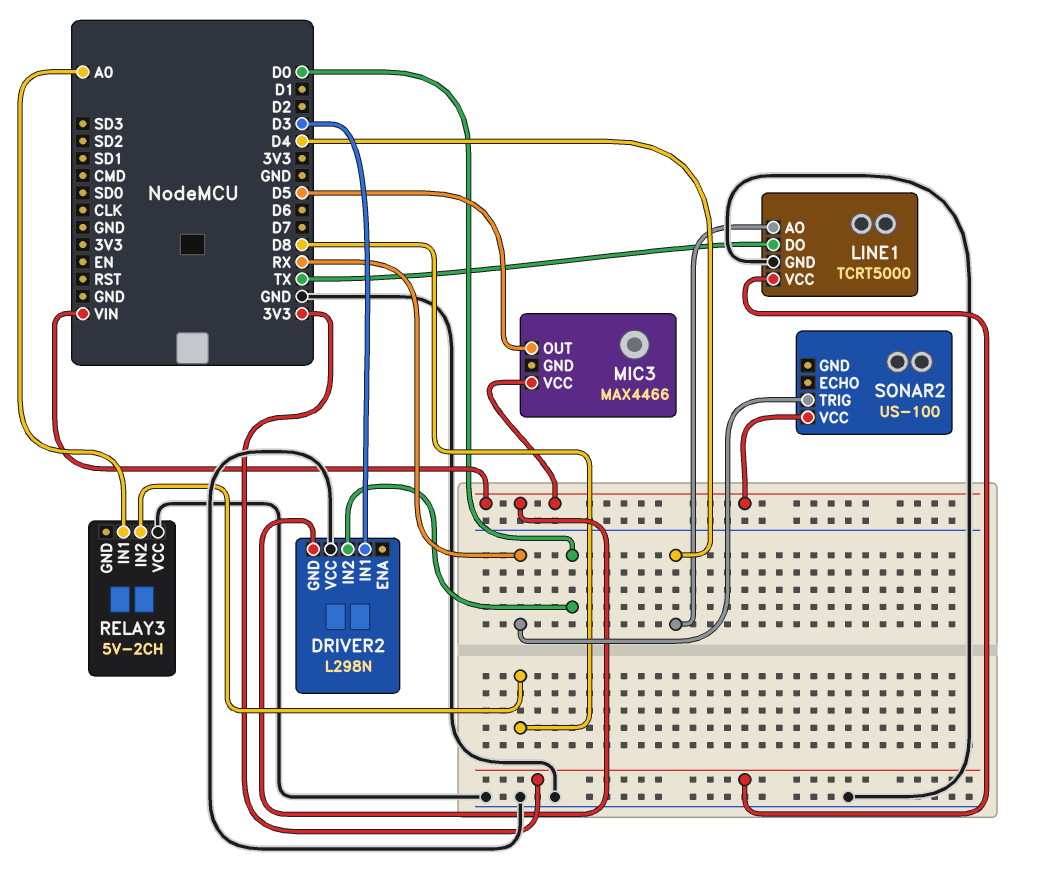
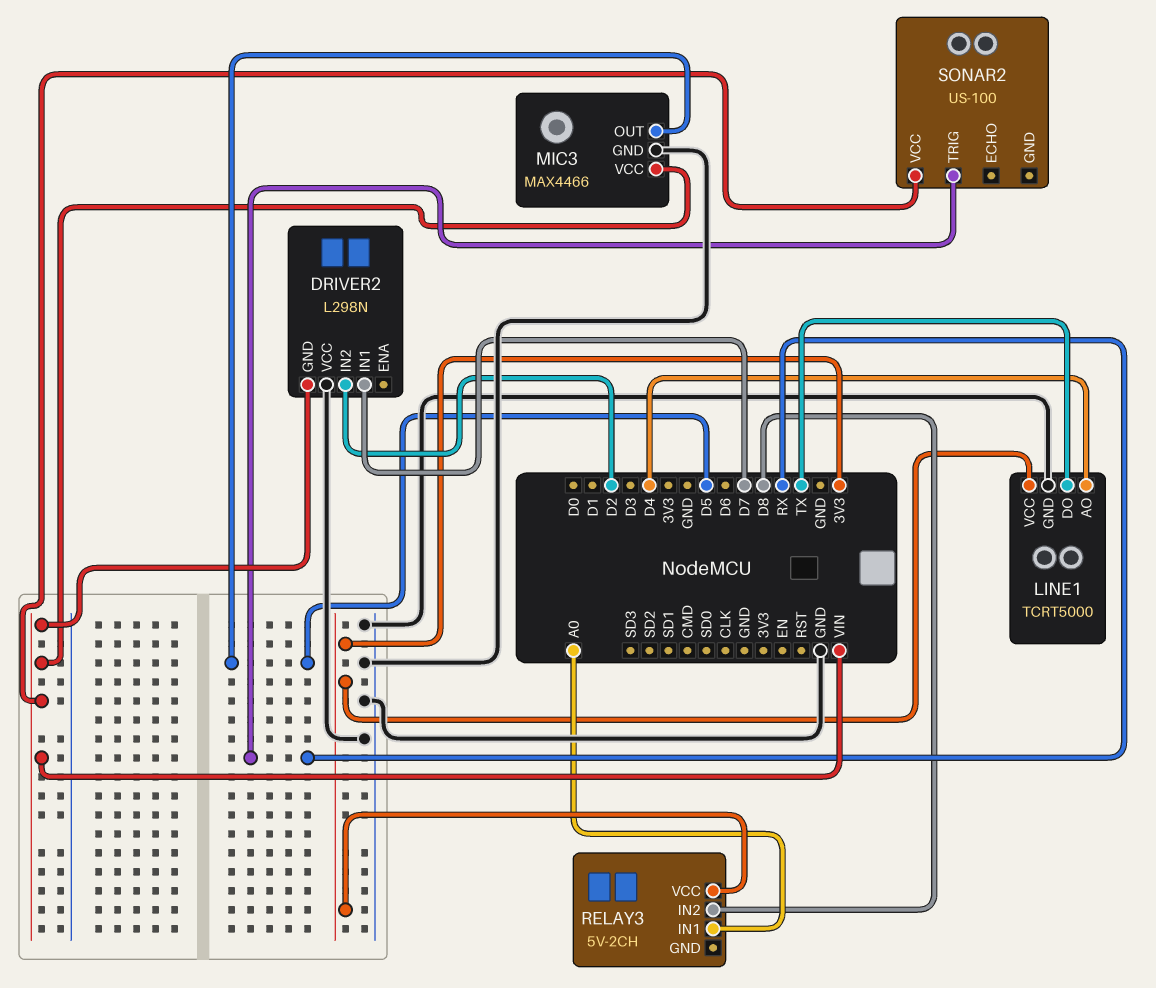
DRIVER2 pin IN1: D3 -> D7
DRIVER2 pin IN2: D0 -> D2
MIC3 pin GND: none -> GND
RELAY3 pin VCC: GND -> 3V3

